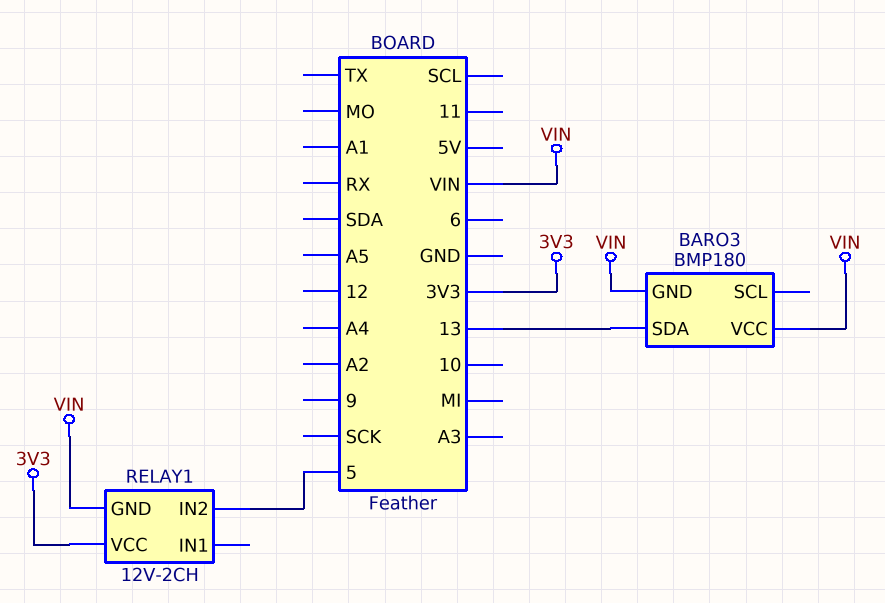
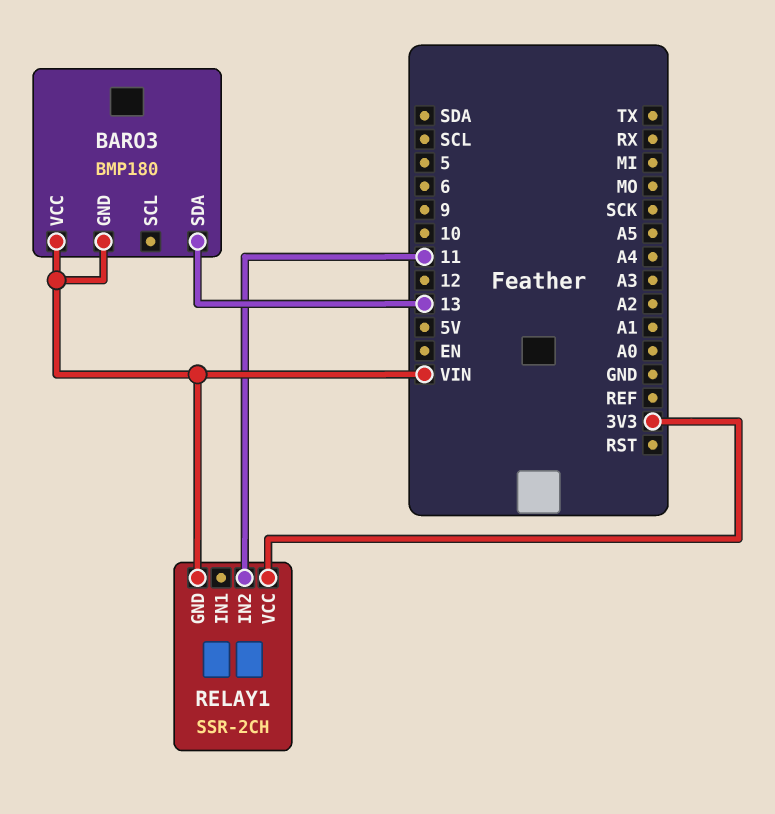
RELAY1: 12V-2CH -> SSR-2CH
RELAY1 pin IN2: 5 -> 11

